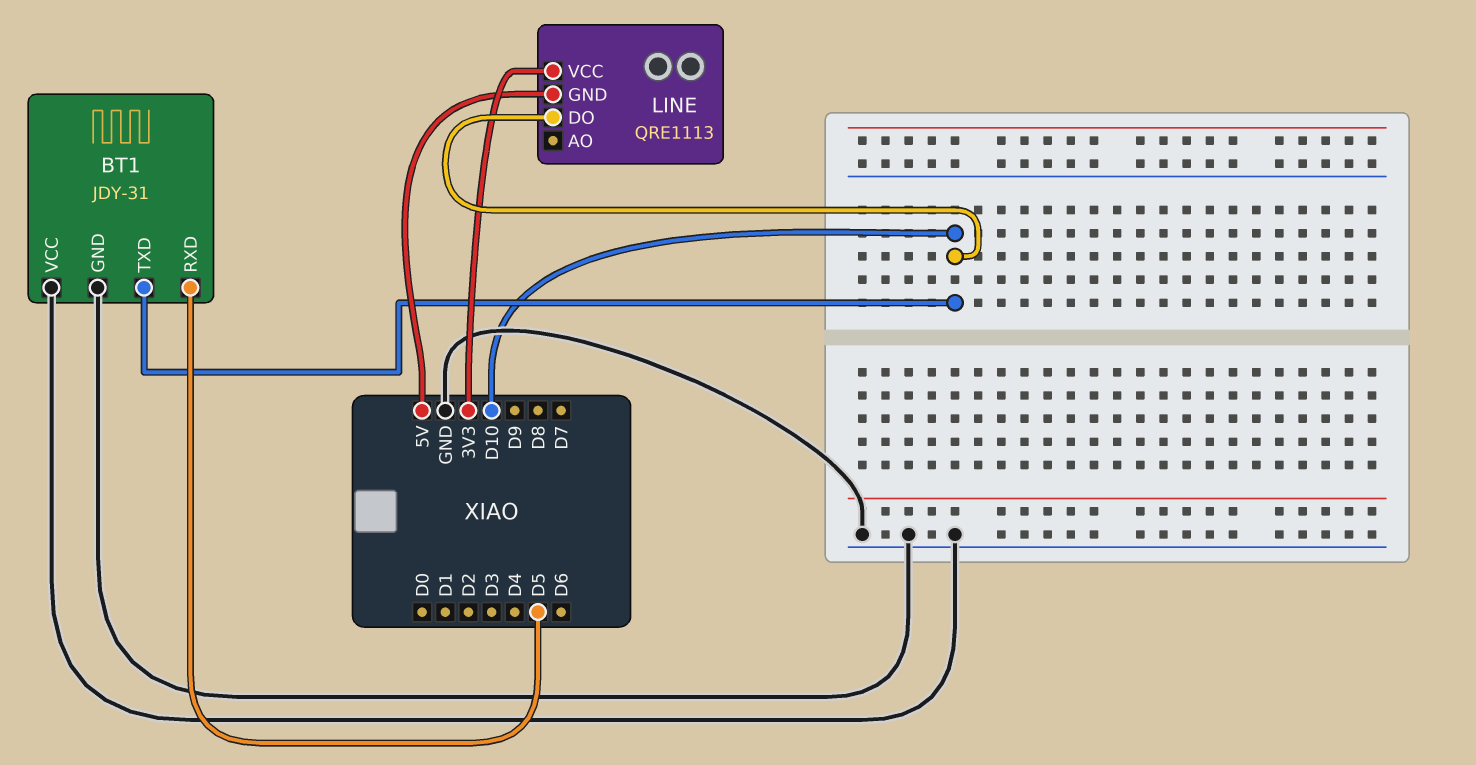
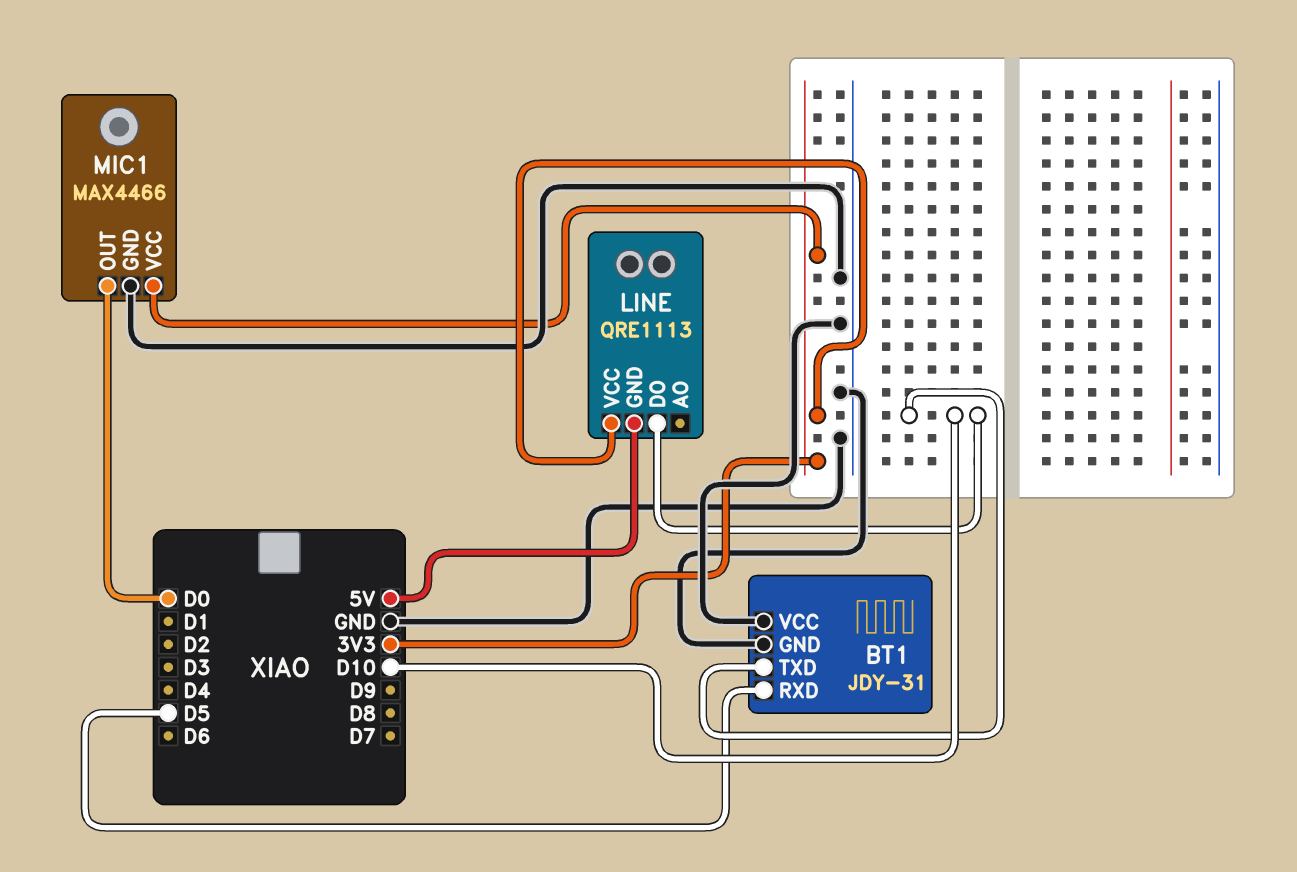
MIC1: none -> MAX4466
MIC1 pin GND: none -> GND
MIC1 pin OUT: none -> D0
MIC1 pin VCC: none -> 3V3

